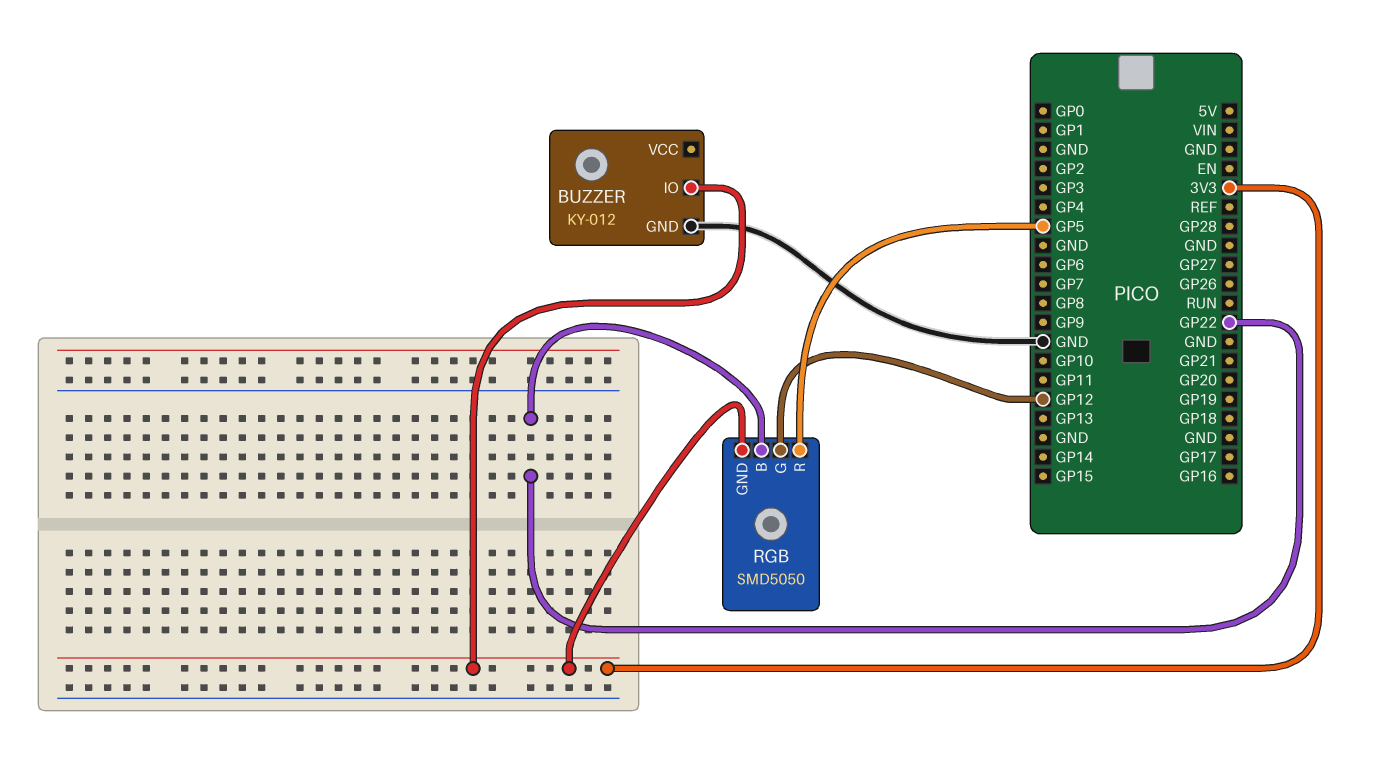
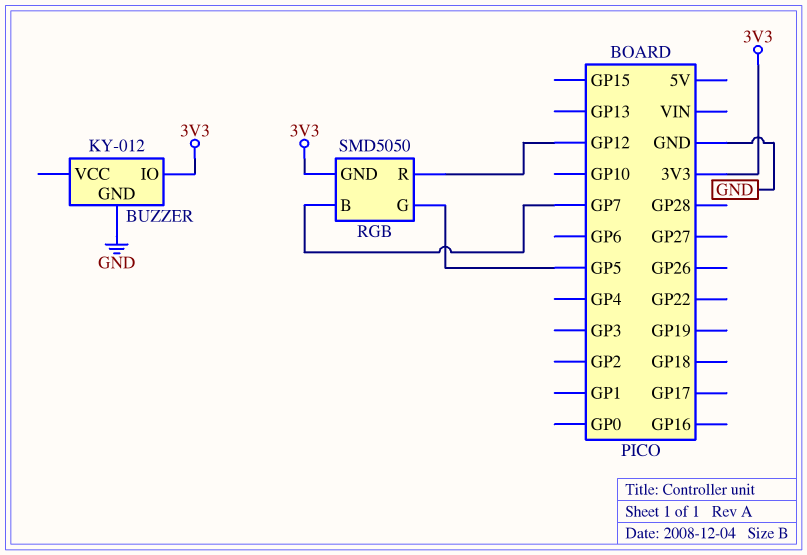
RGB pin B: GP22 -> GP7
RGB pin G: GP12 -> GP5
RGB pin R: GP5 -> GP12

